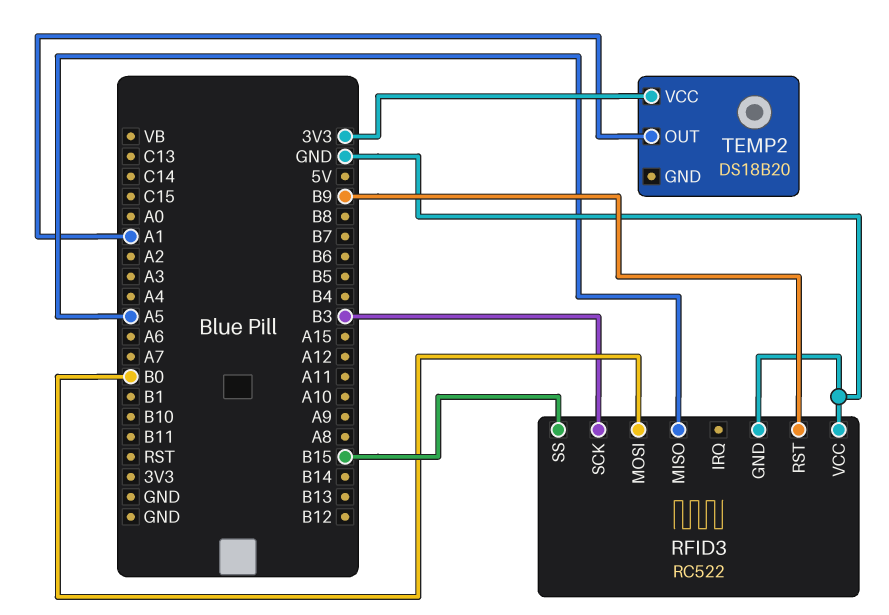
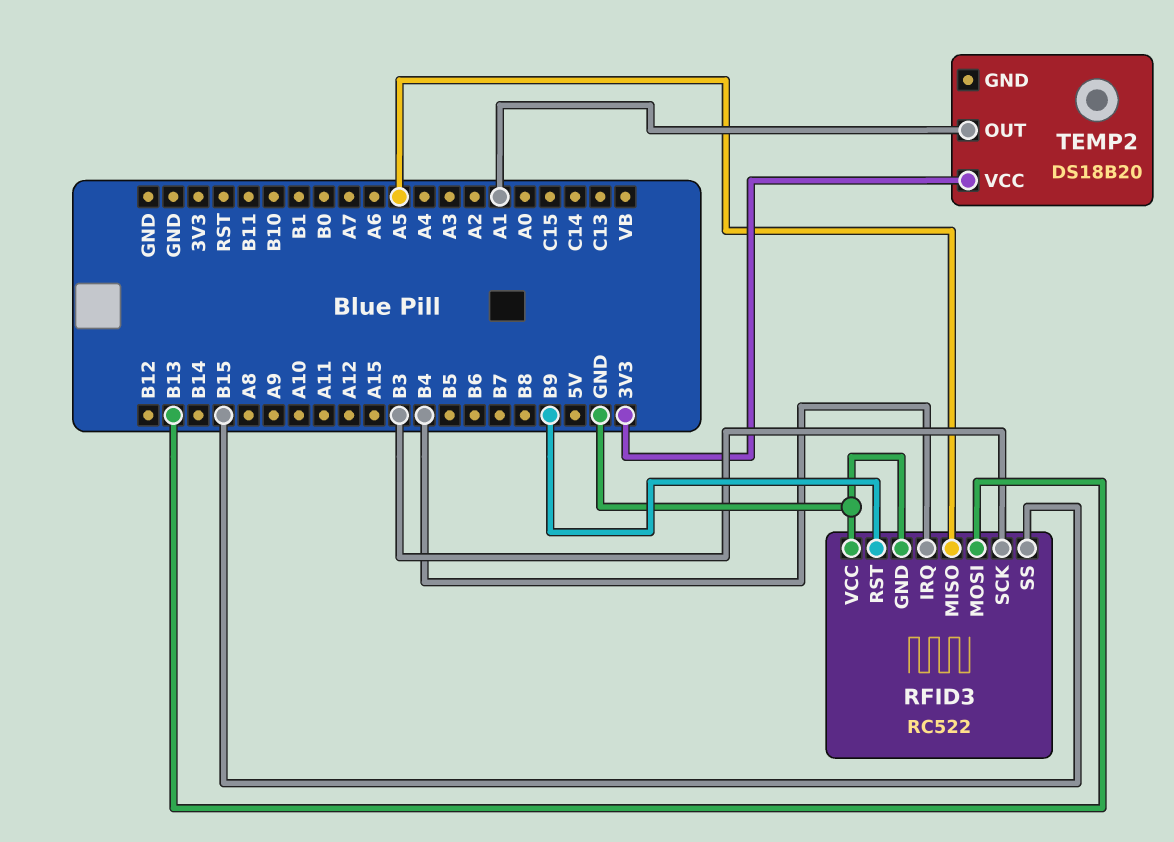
RFID3 pin IRQ: none -> B4
RFID3 pin MOSI: B0 -> B13

